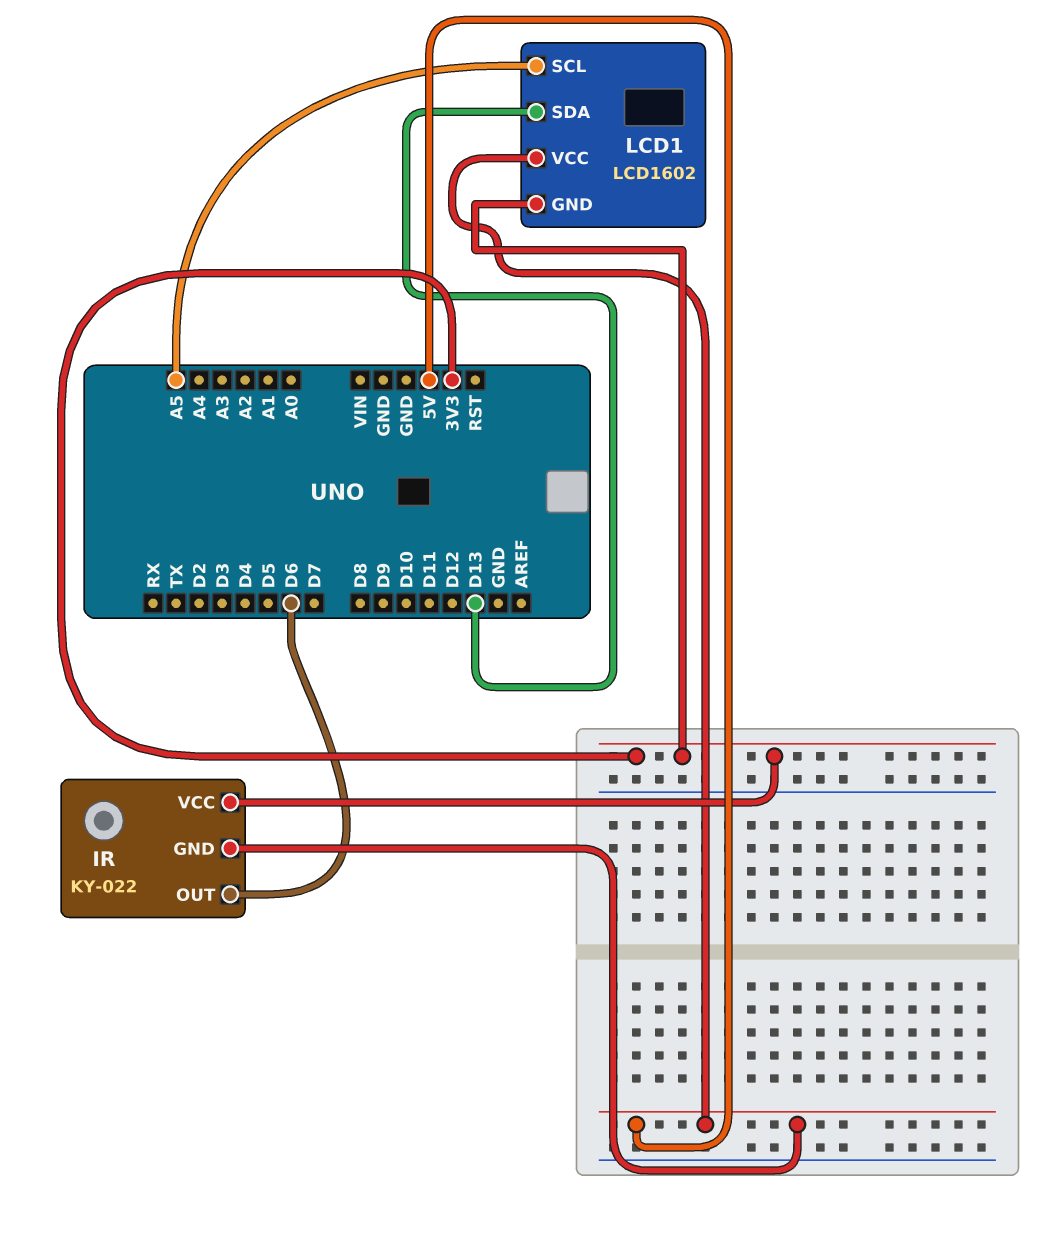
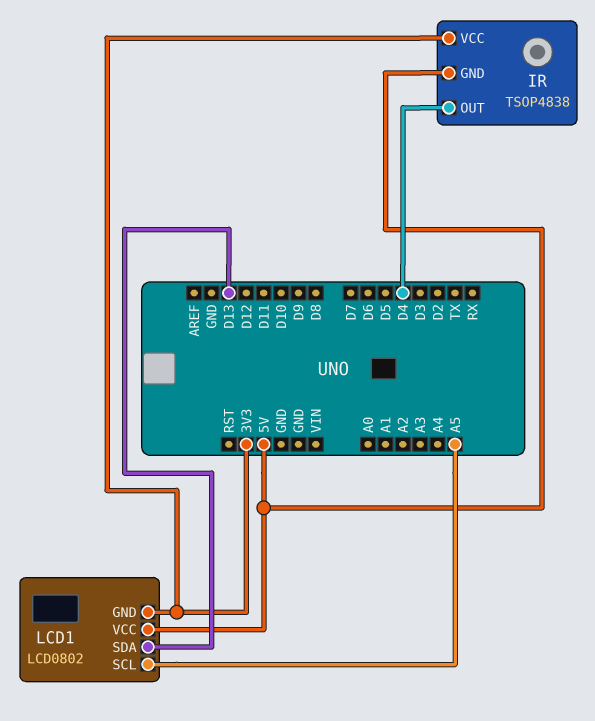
IR: KY-022 -> TSOP4838
IR pin OUT: D6 -> D4
LCD1: LCD1602 -> LCD0802

